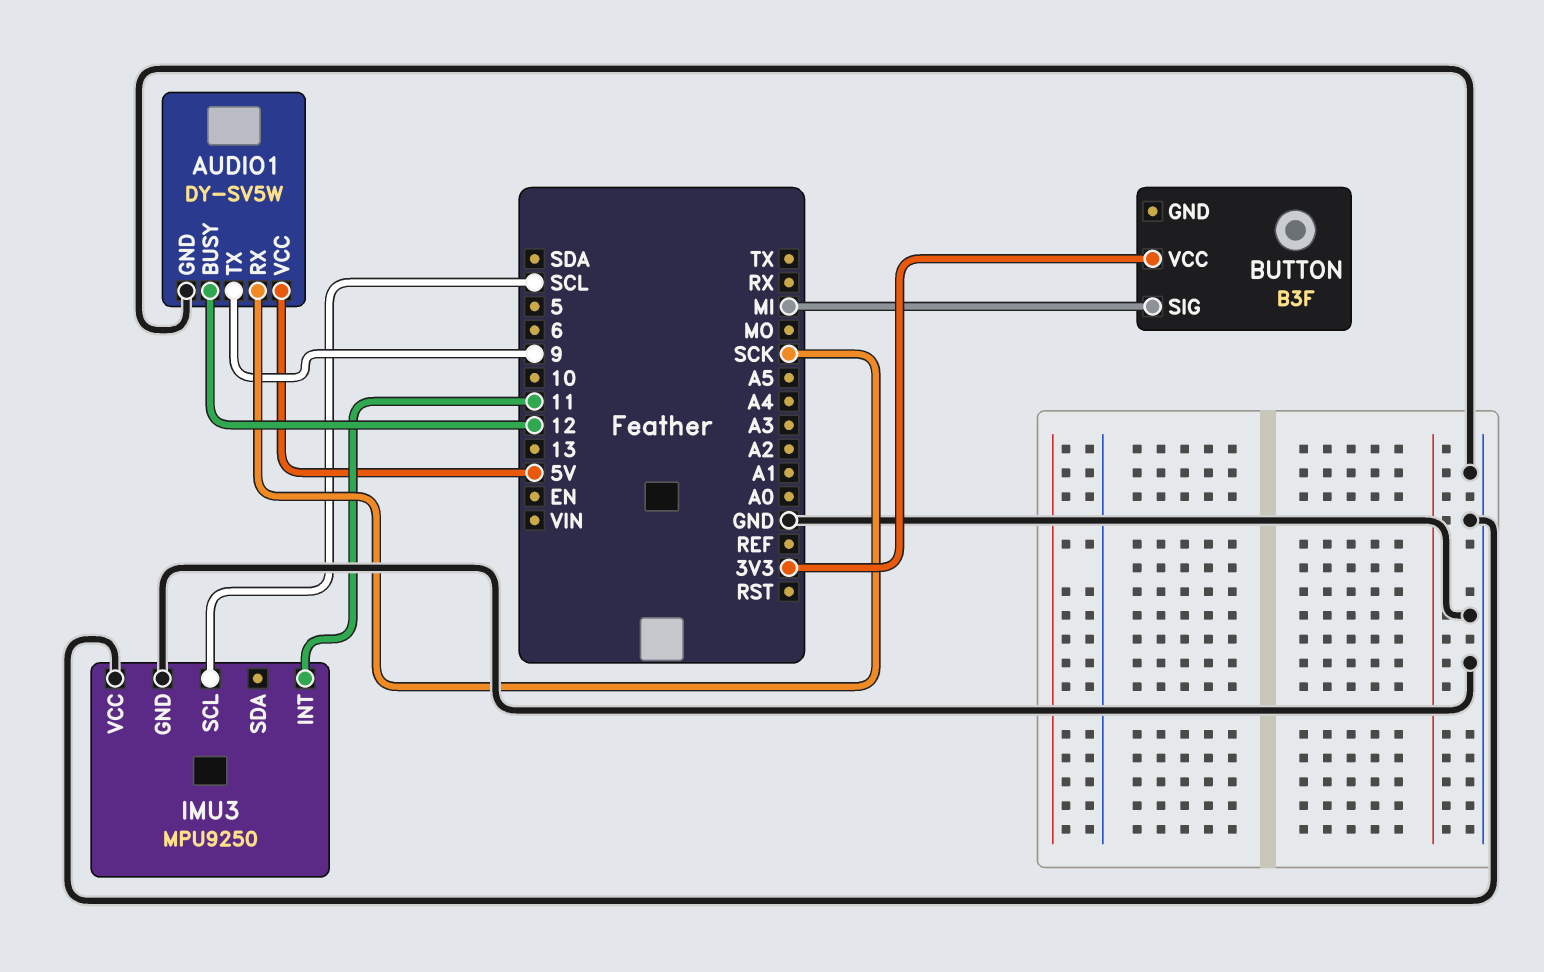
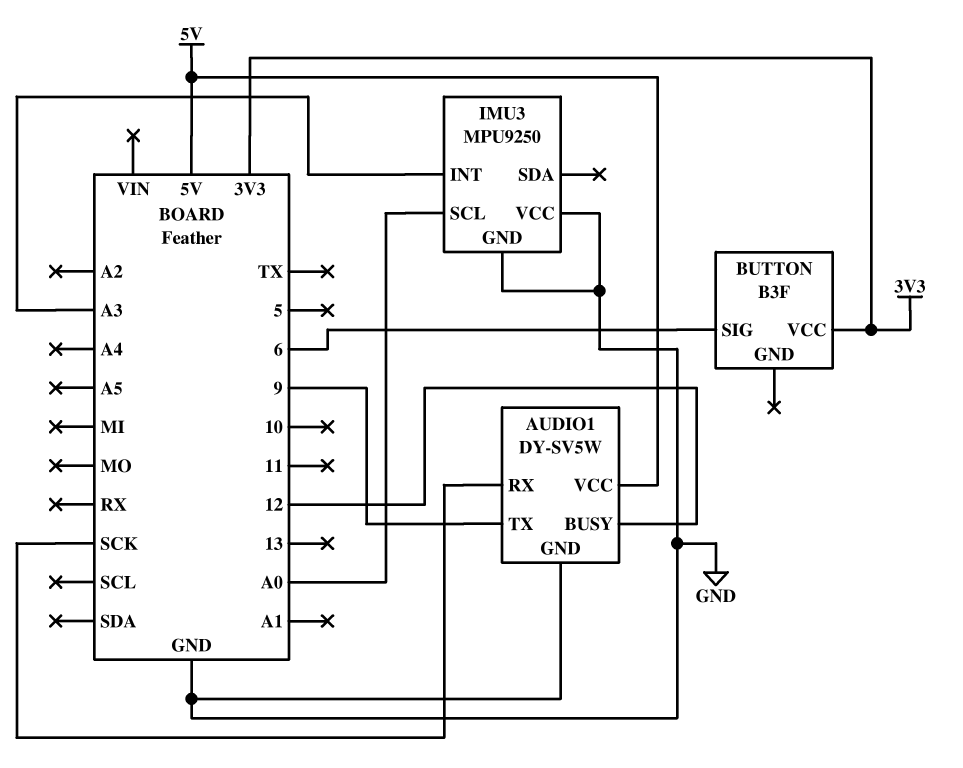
BUTTON pin SIG: MI -> 6
IMU3 pin INT: 11 -> A3
IMU3 pin SCL: SCL -> A0

